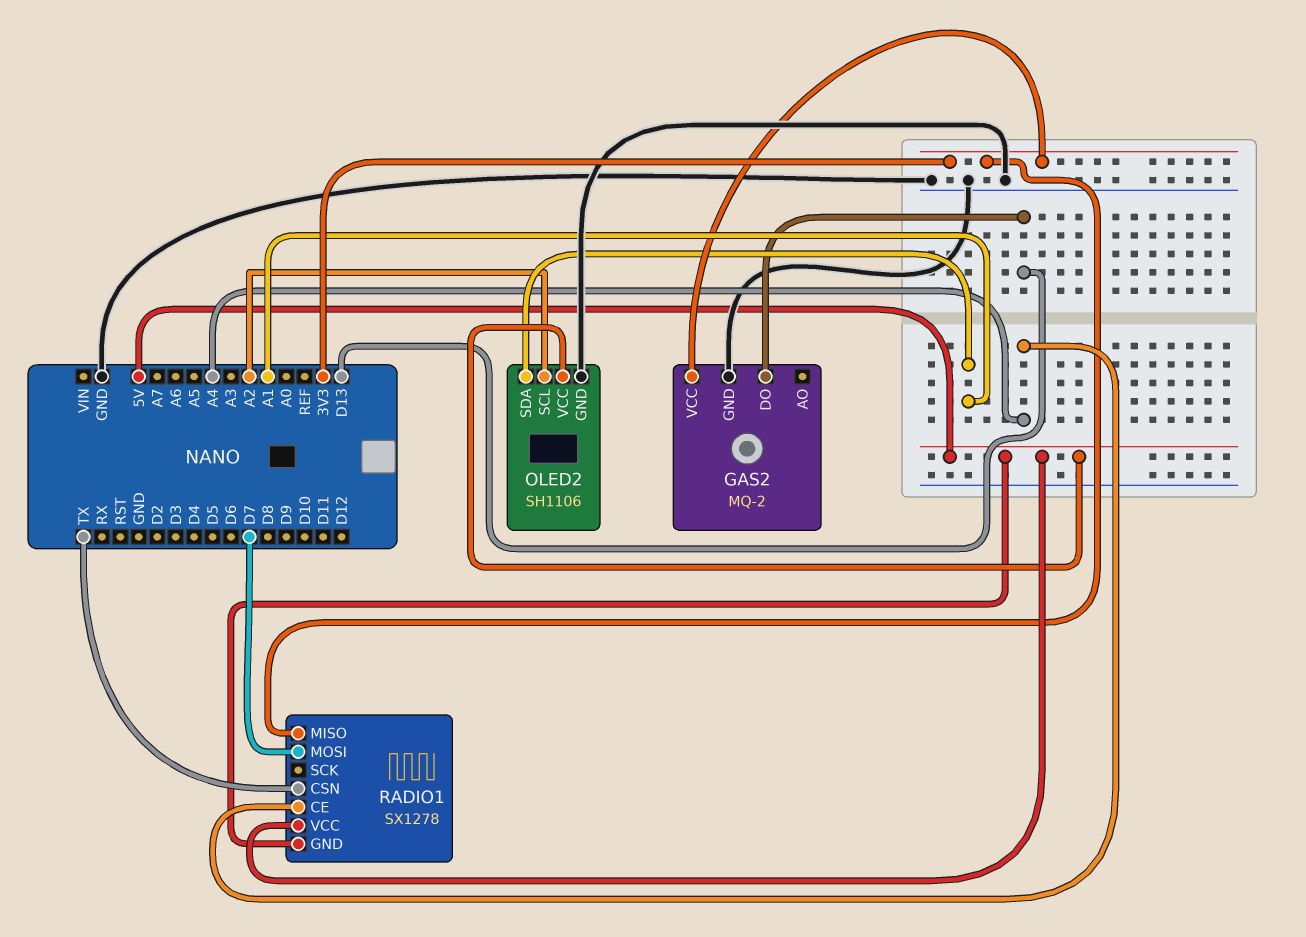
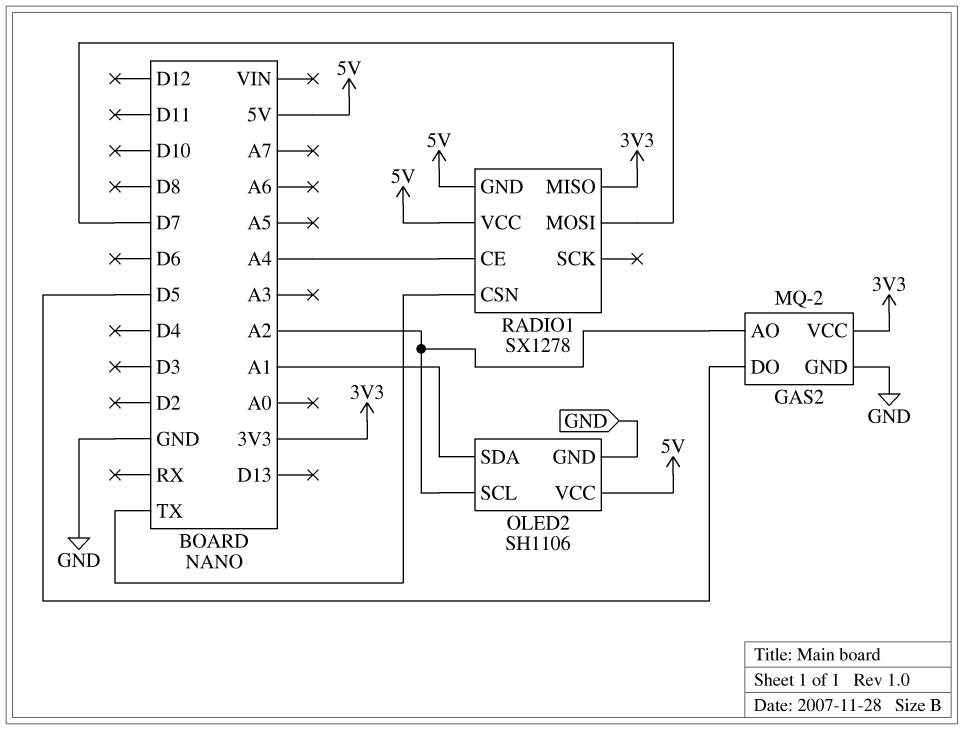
GAS2 pin AO: none -> A2
GAS2 pin DO: D13 -> D5

